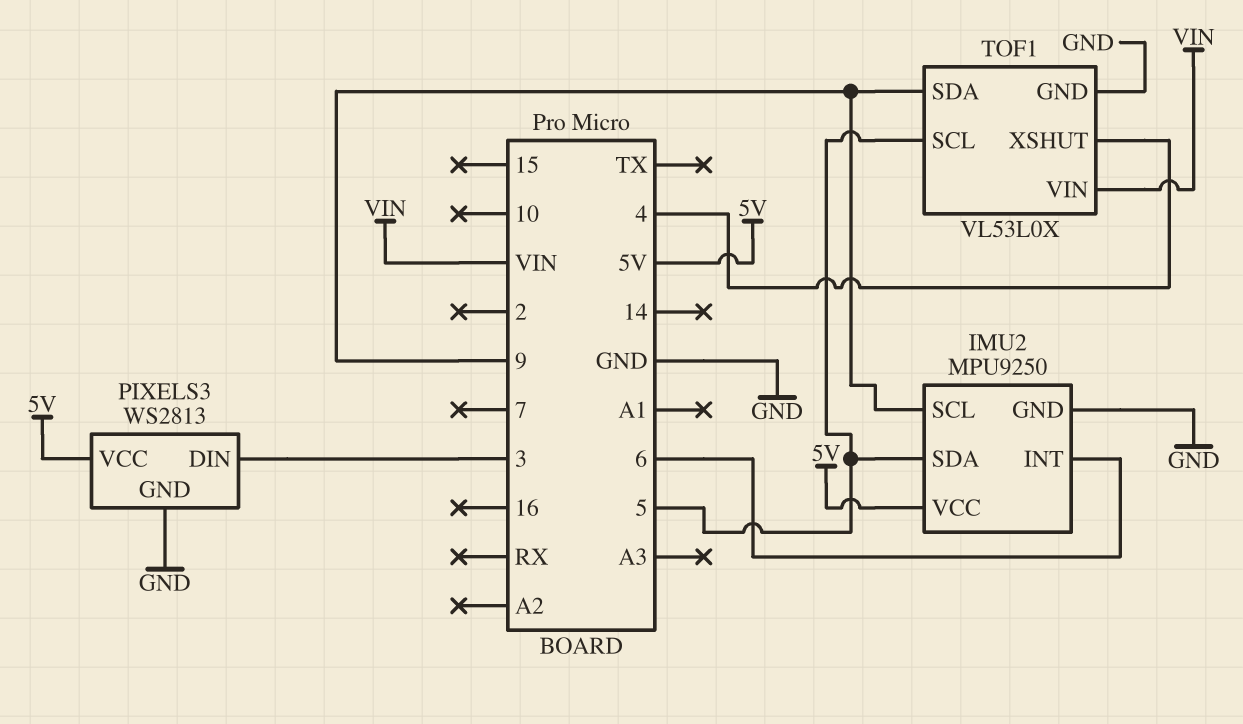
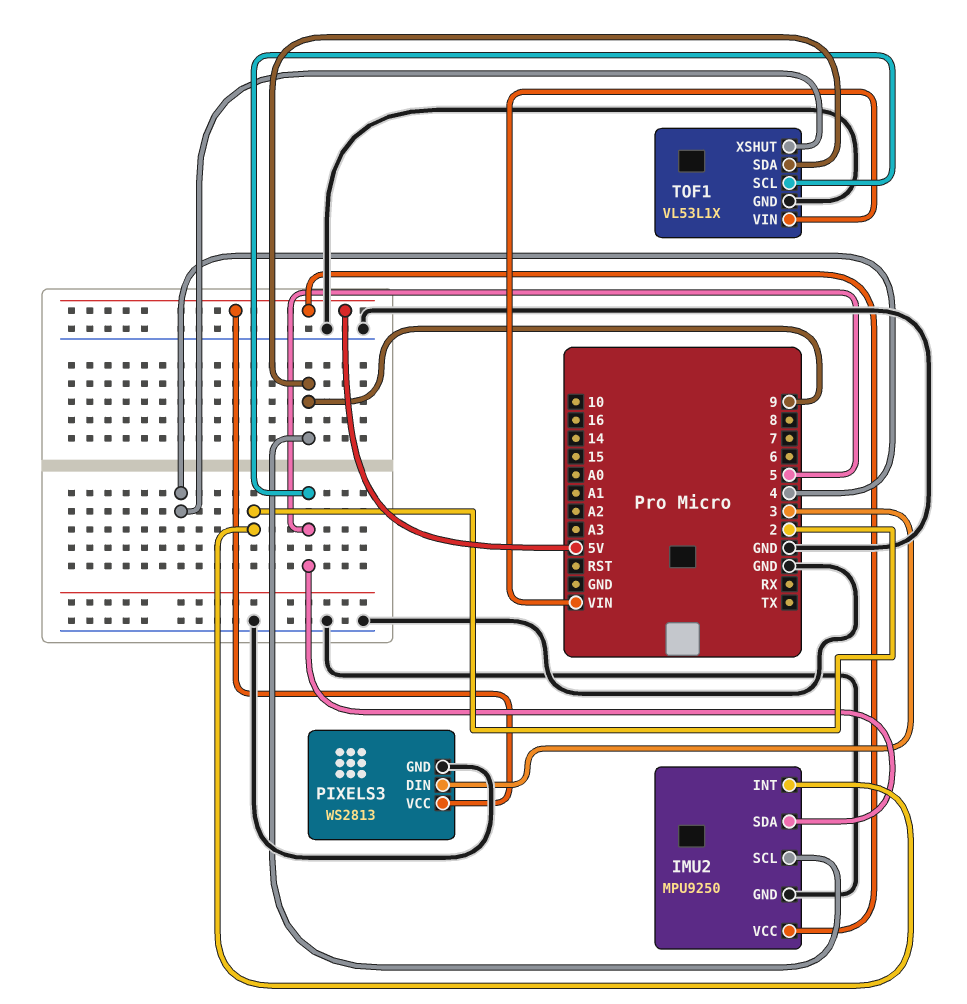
IMU2 pin INT: 6 -> 2
TOF1: VL53L0X -> VL53L1X

